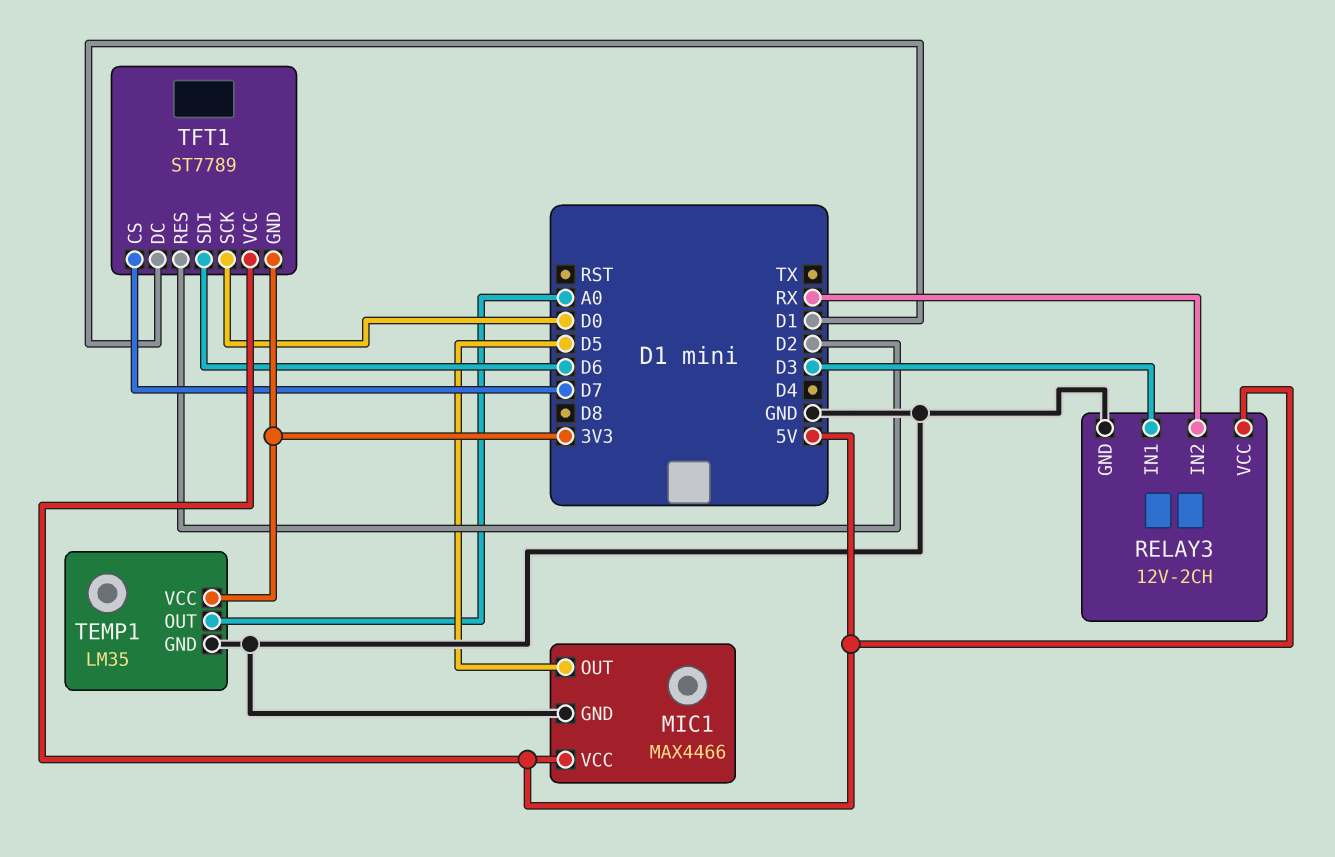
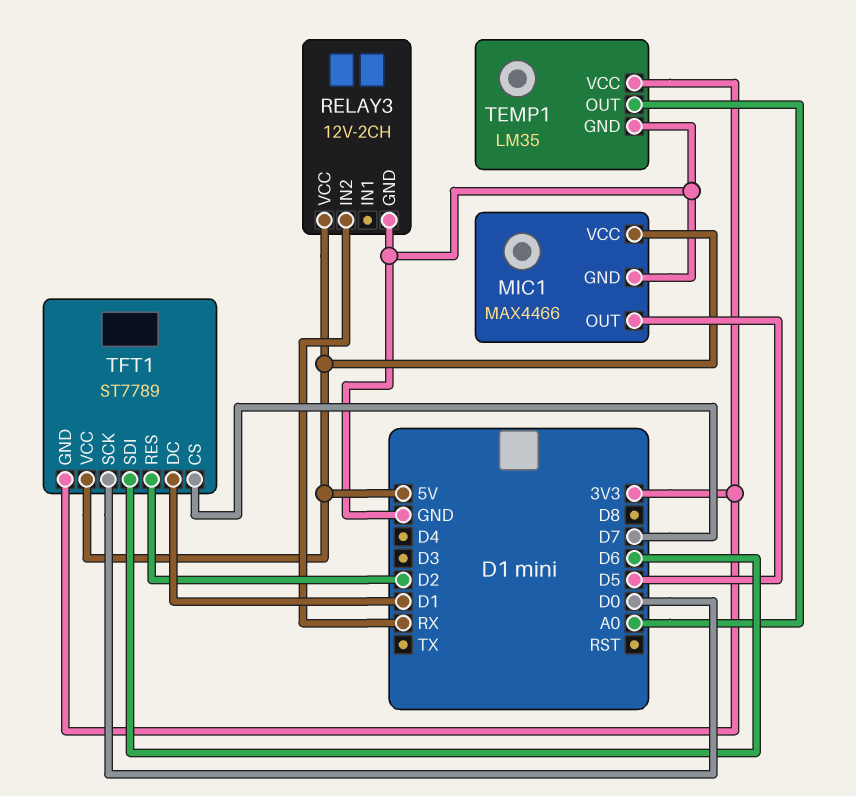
RELAY3 pin IN1: D3 -> none

